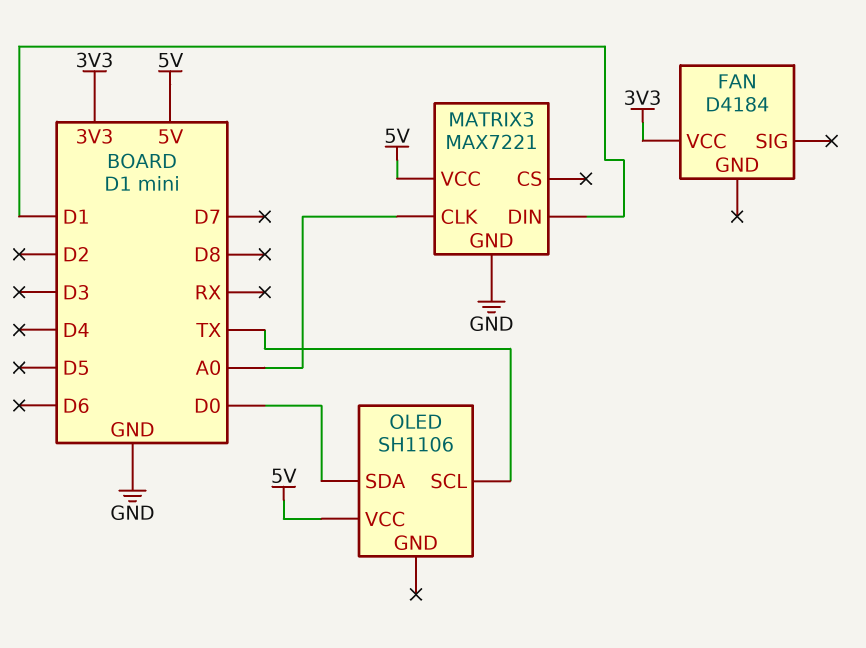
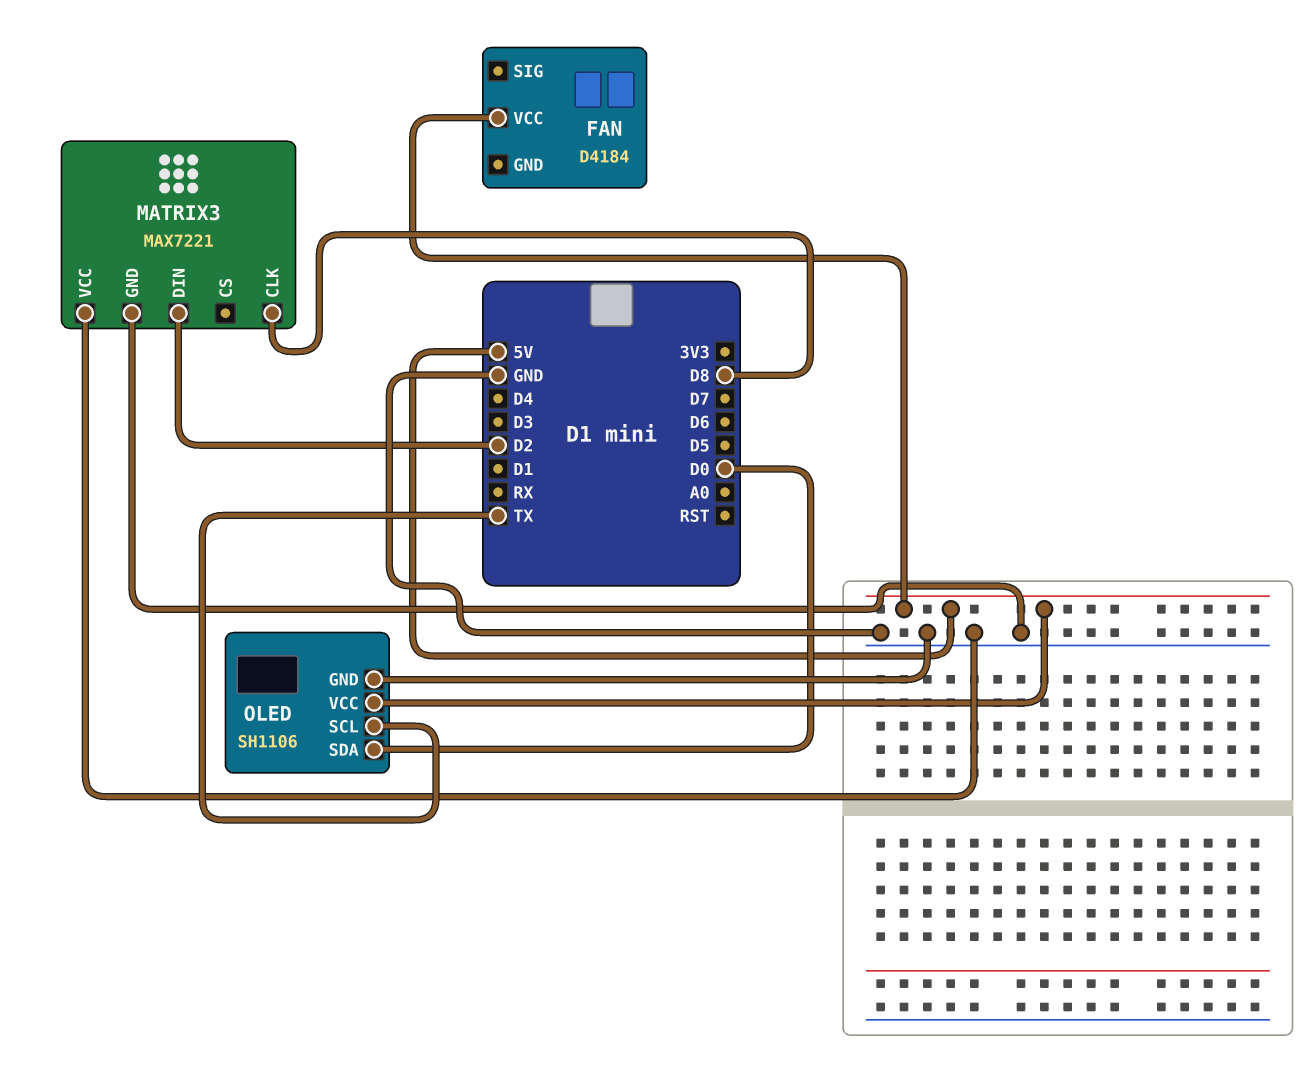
FAN pin VCC: 3V3 -> 5V
MATRIX3 pin CLK: A0 -> D8
MATRIX3 pin DIN: D1 -> D2
MATRIX3 pin VCC: 5V -> GND
OLED pin GND: none -> GND

